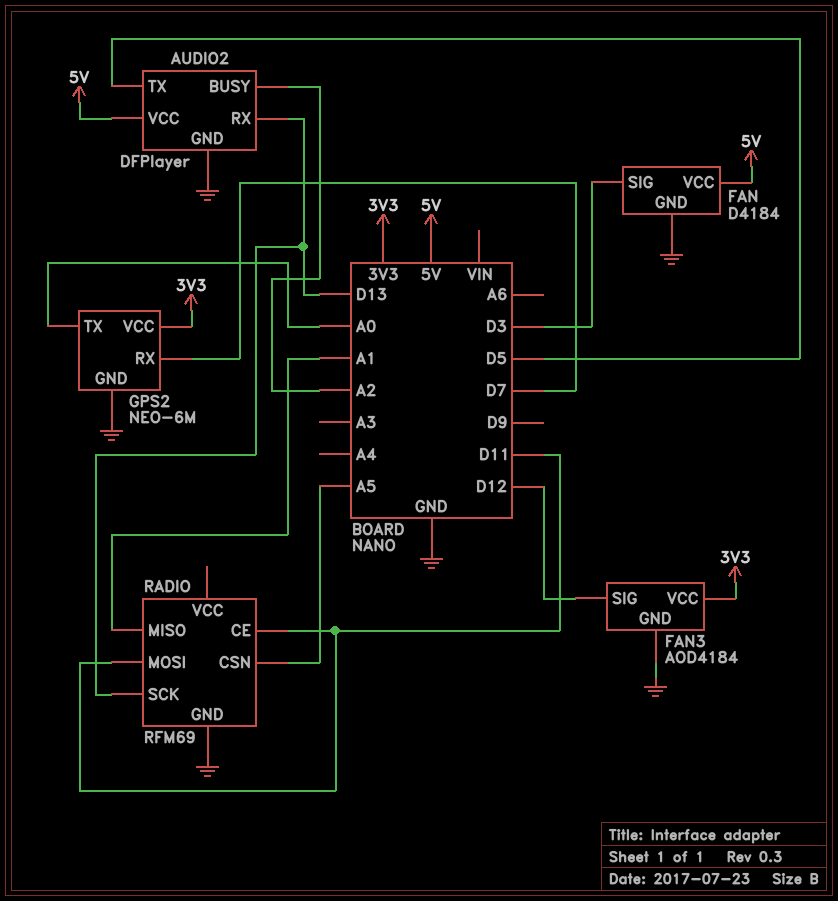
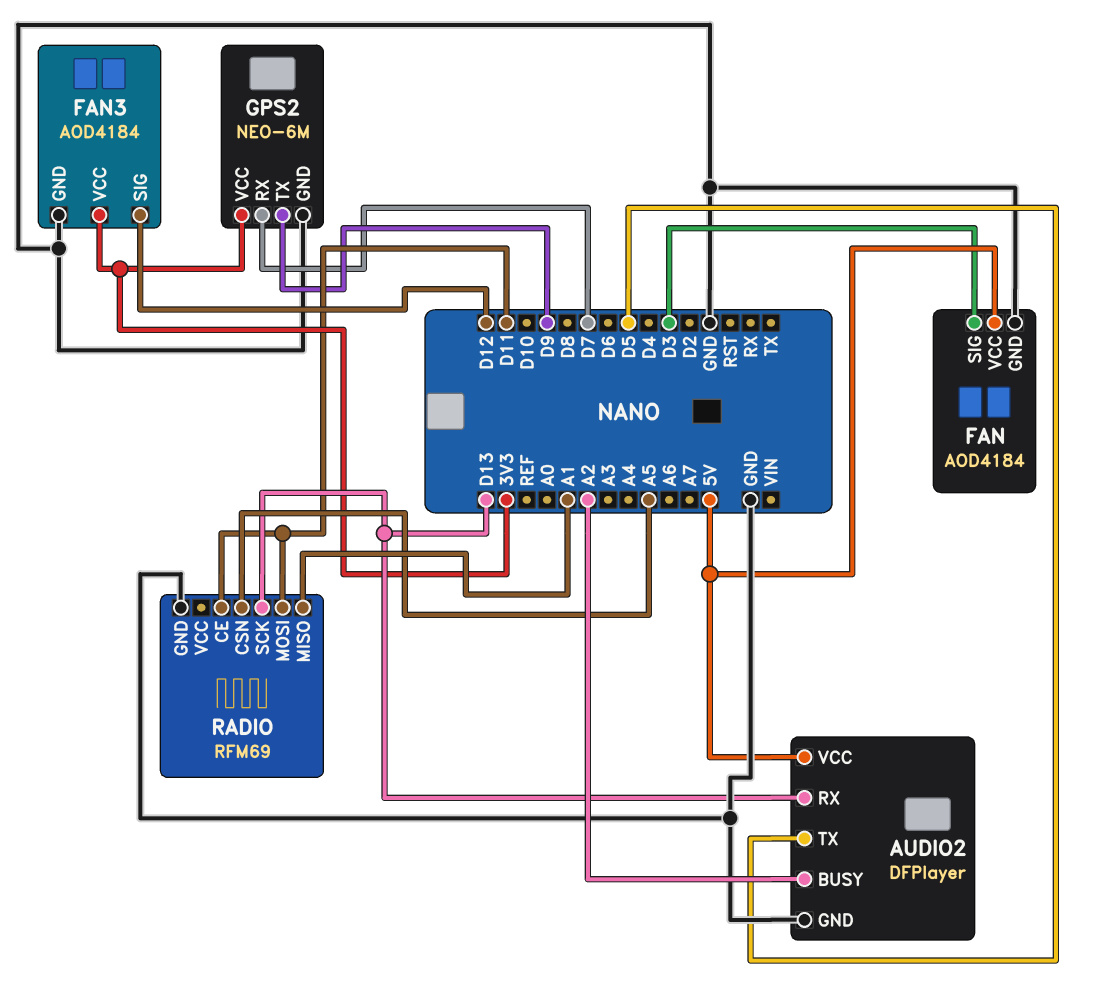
FAN: D4184 -> AOD4184
GPS2 pin TX: A0 -> D9

